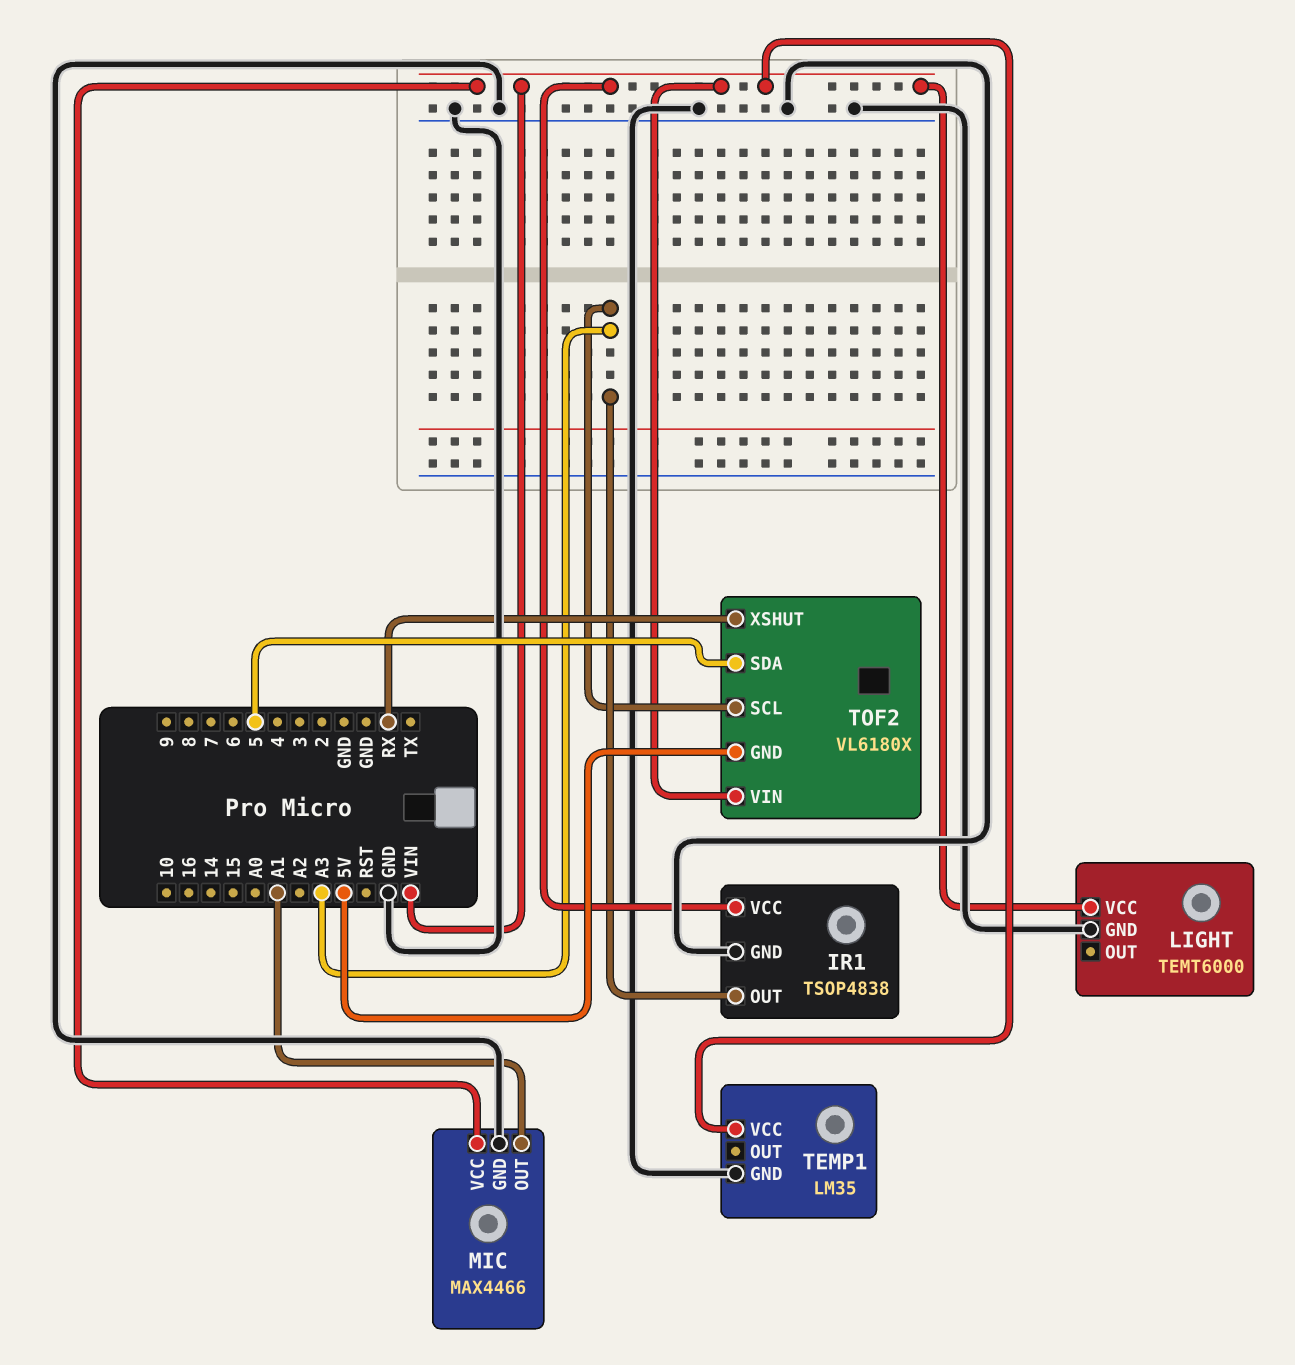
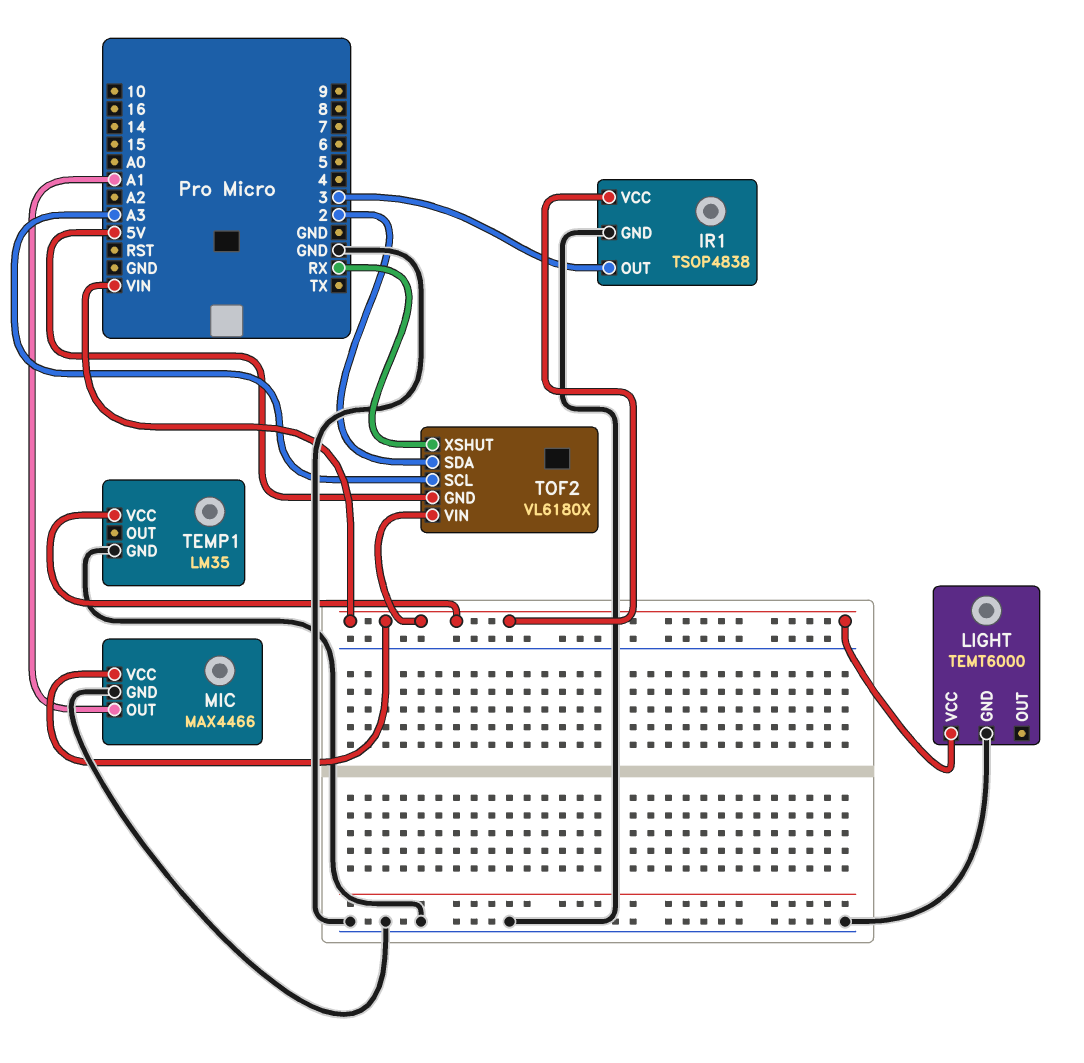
IR1 pin OUT: A3 -> 3
TOF2 pin SDA: 5 -> 2

